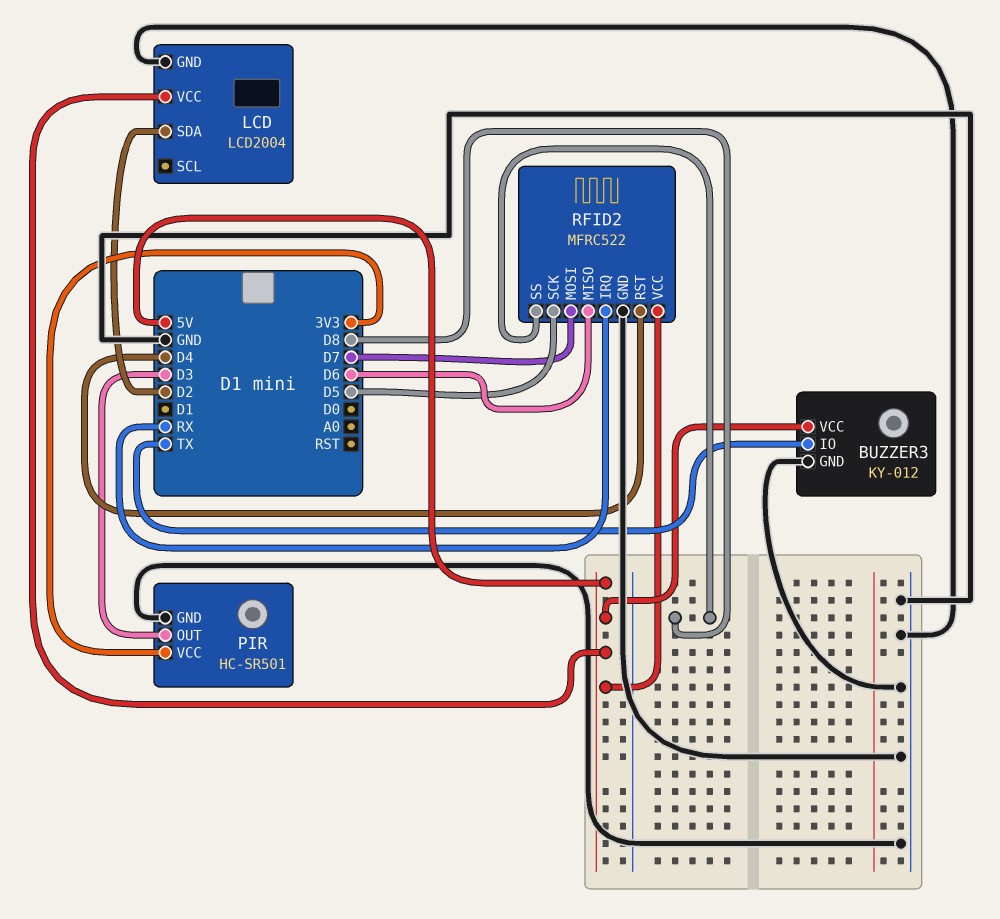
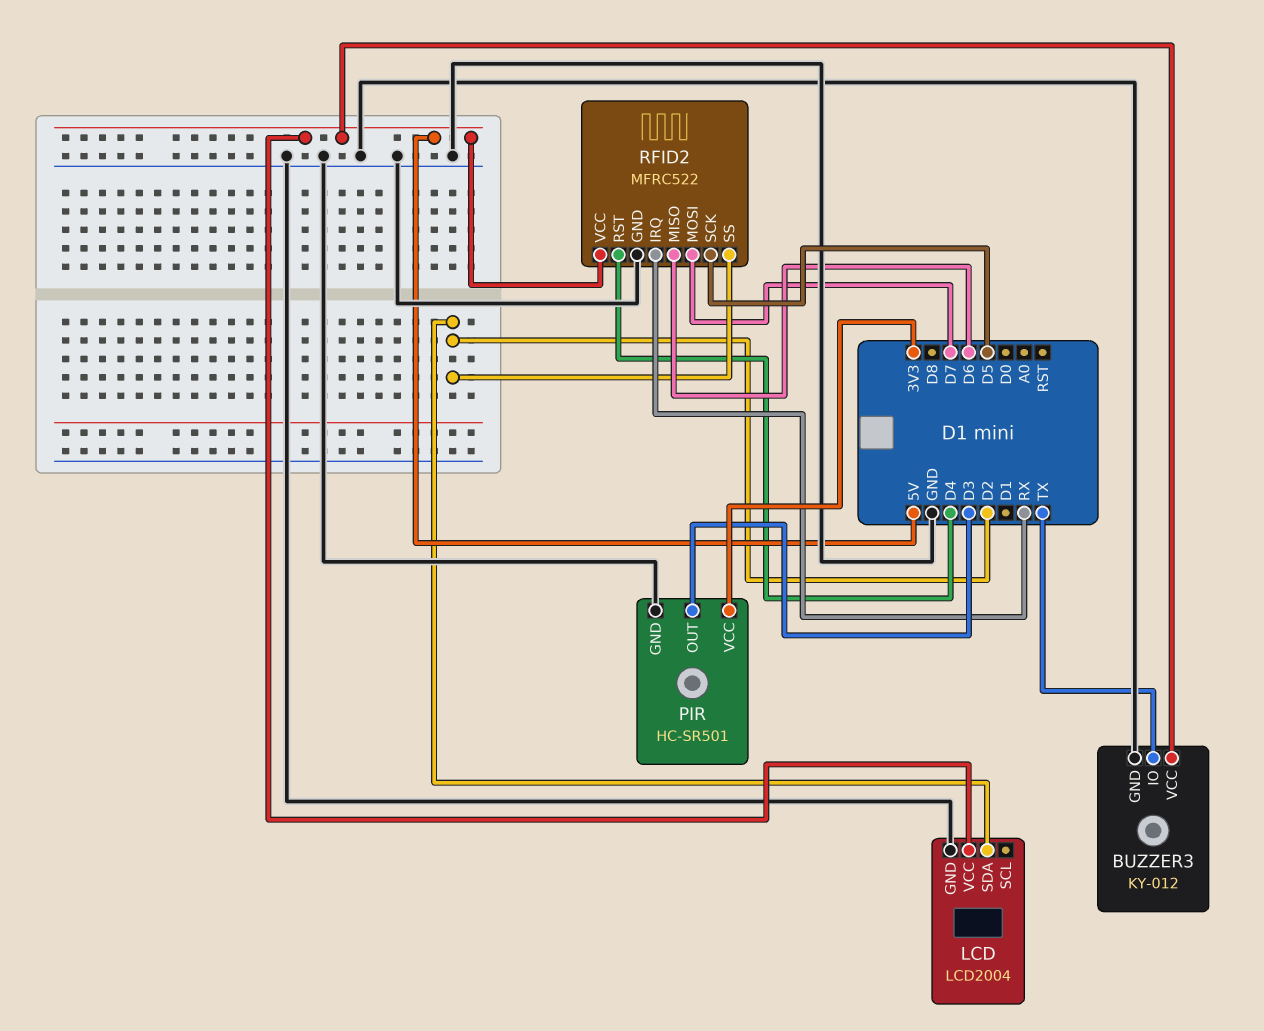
RFID2 pin SS: D8 -> D2

